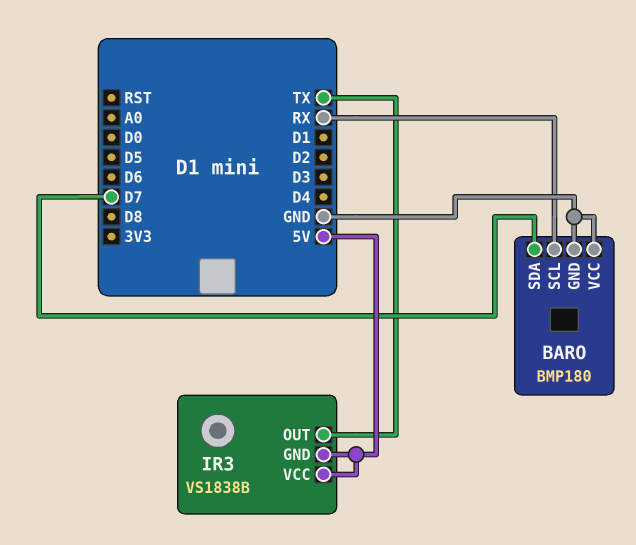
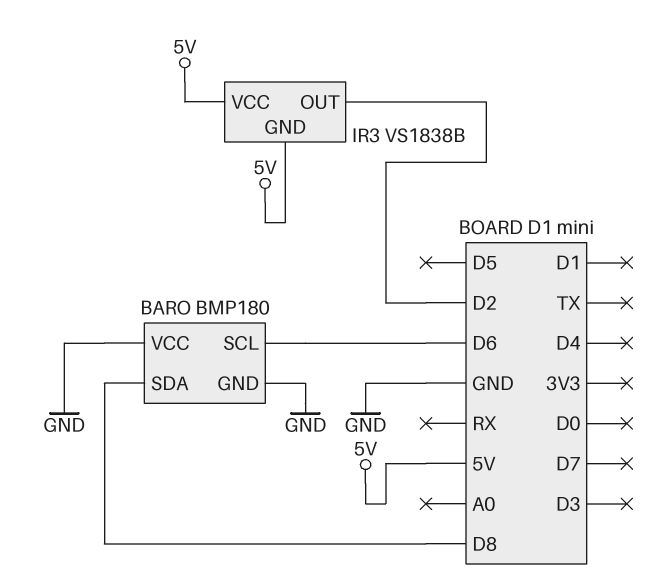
BARO pin SCL: RX -> D6
BARO pin SDA: D7 -> D8
IR3 pin OUT: TX -> D2

